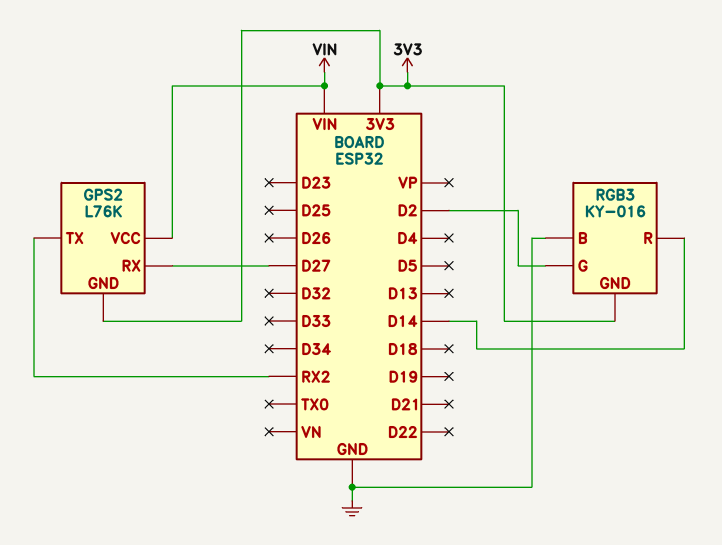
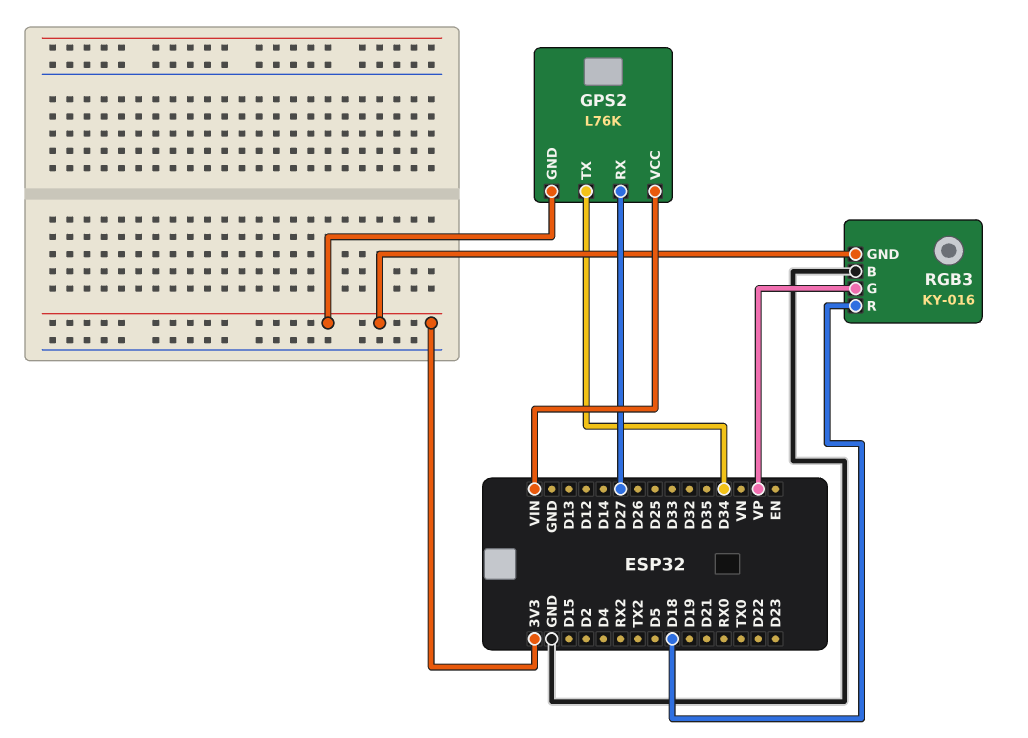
GPS2 pin TX: RX2 -> D34
RGB3 pin G: D2 -> VP
RGB3 pin R: D14 -> D18

